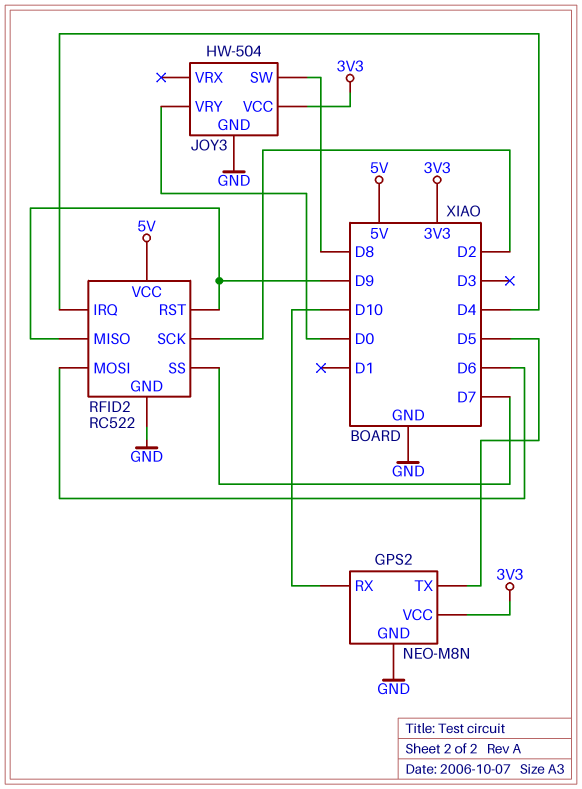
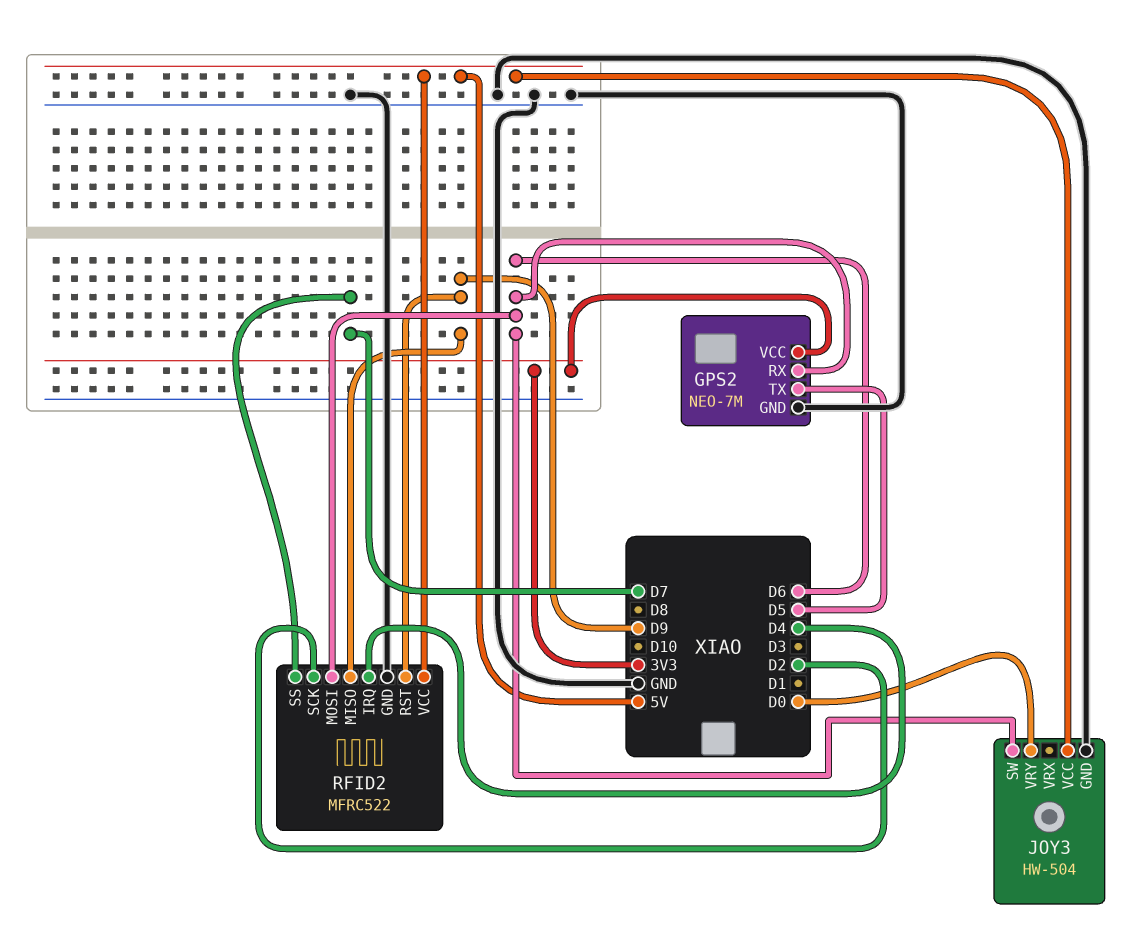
GPS2: NEO-M8N -> NEO-7M
GPS2 pin RX: D10 -> D6
JOY3 pin SW: D8 -> D6
JOY3 pin VCC: 3V3 -> 5V
RFID2: RC522 -> MFRC522

